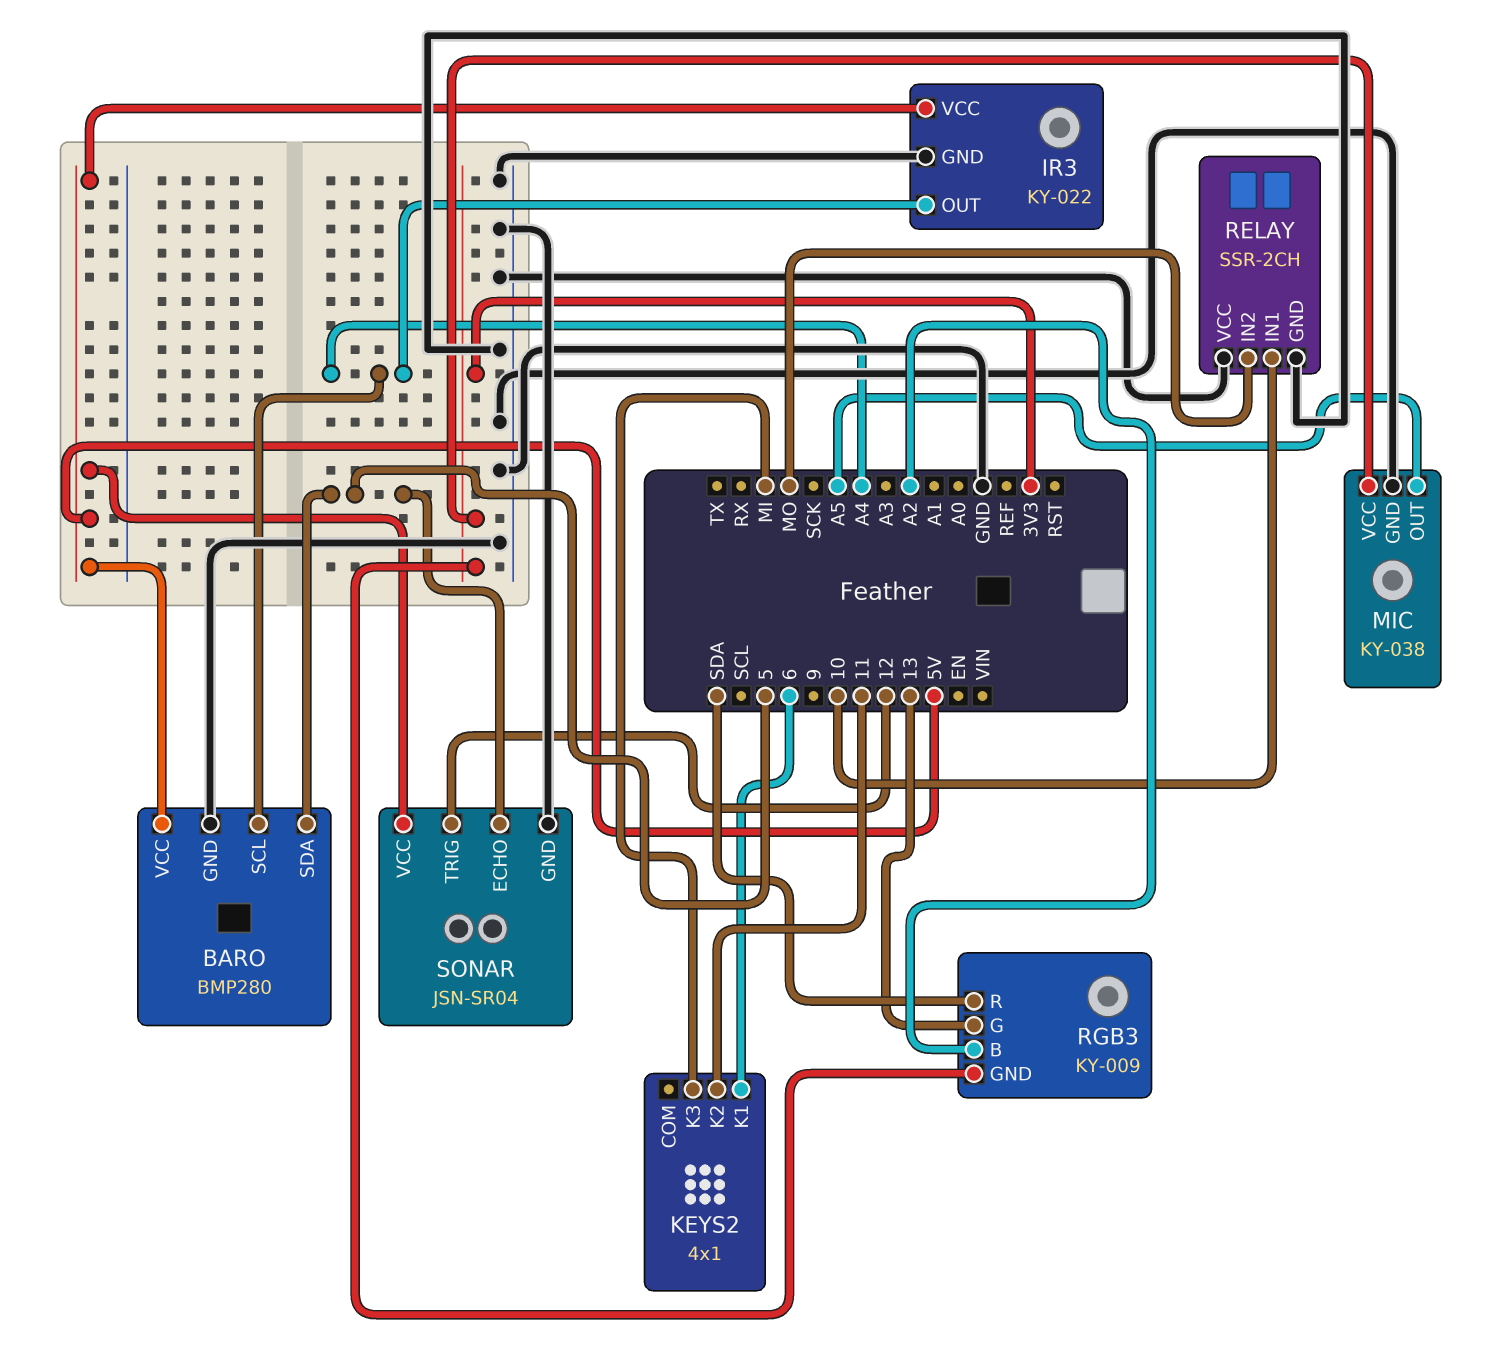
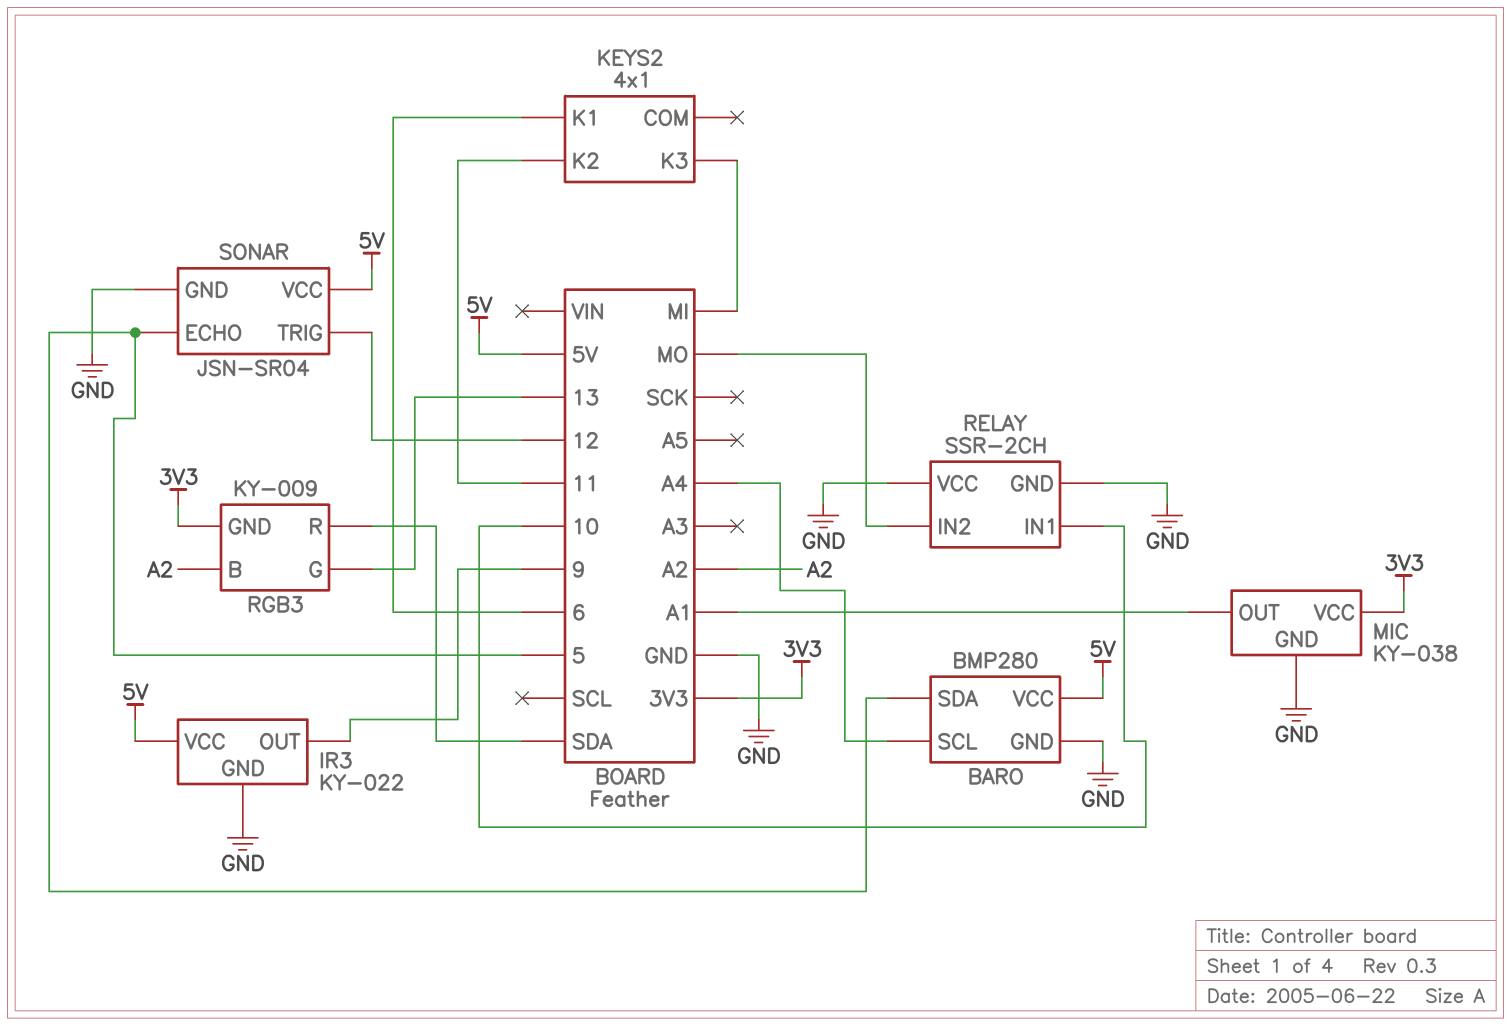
IR3 pin OUT: A4 -> 9
MIC pin OUT: A5 -> A1

